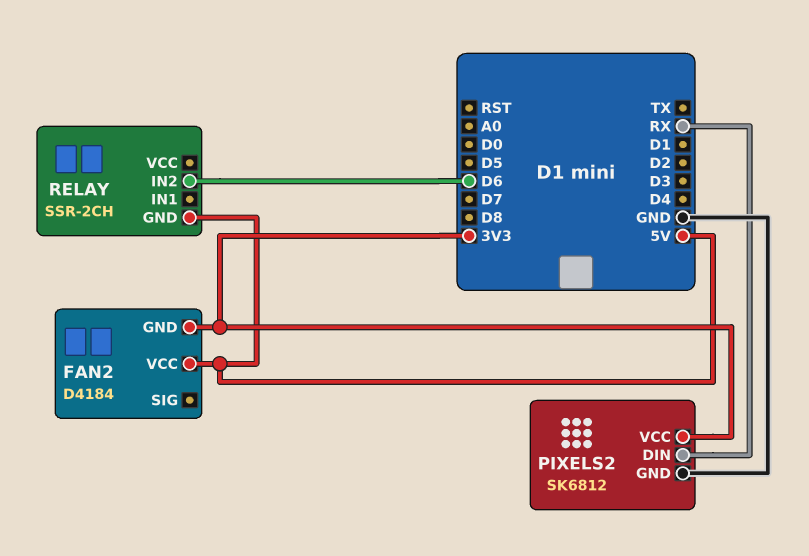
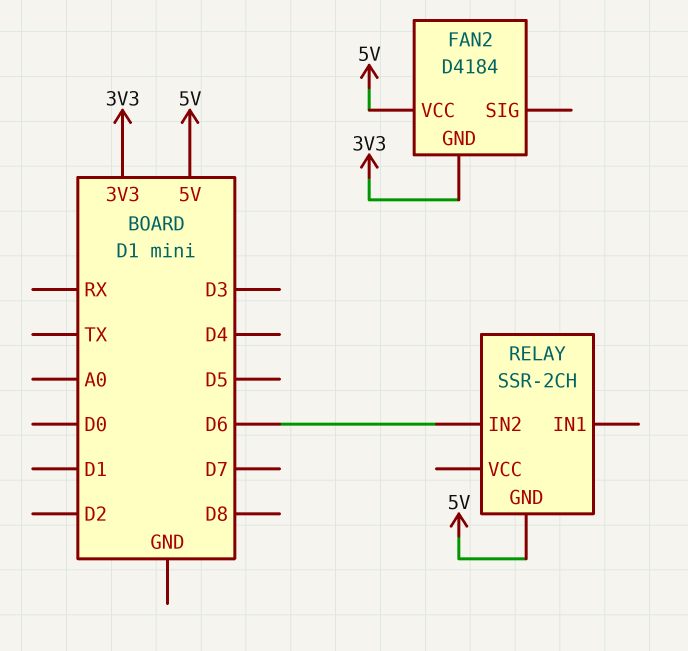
PIXELS2: SK6812 -> none
PIXELS2 pin DIN: RX -> none
PIXELS2 pin GND: GND -> none
PIXELS2 pin VCC: 3V3 -> none

